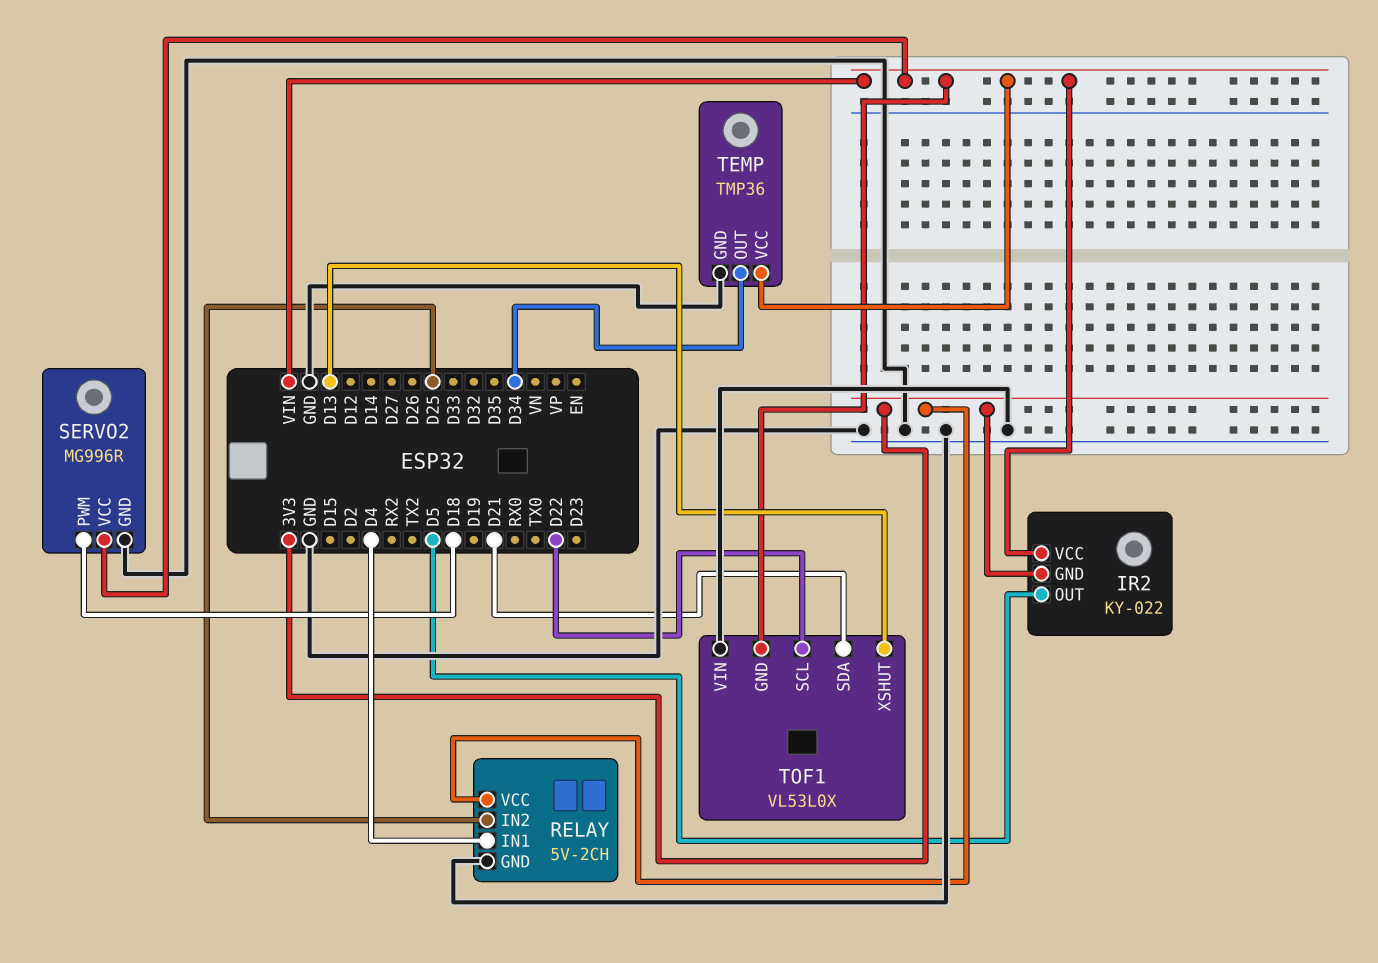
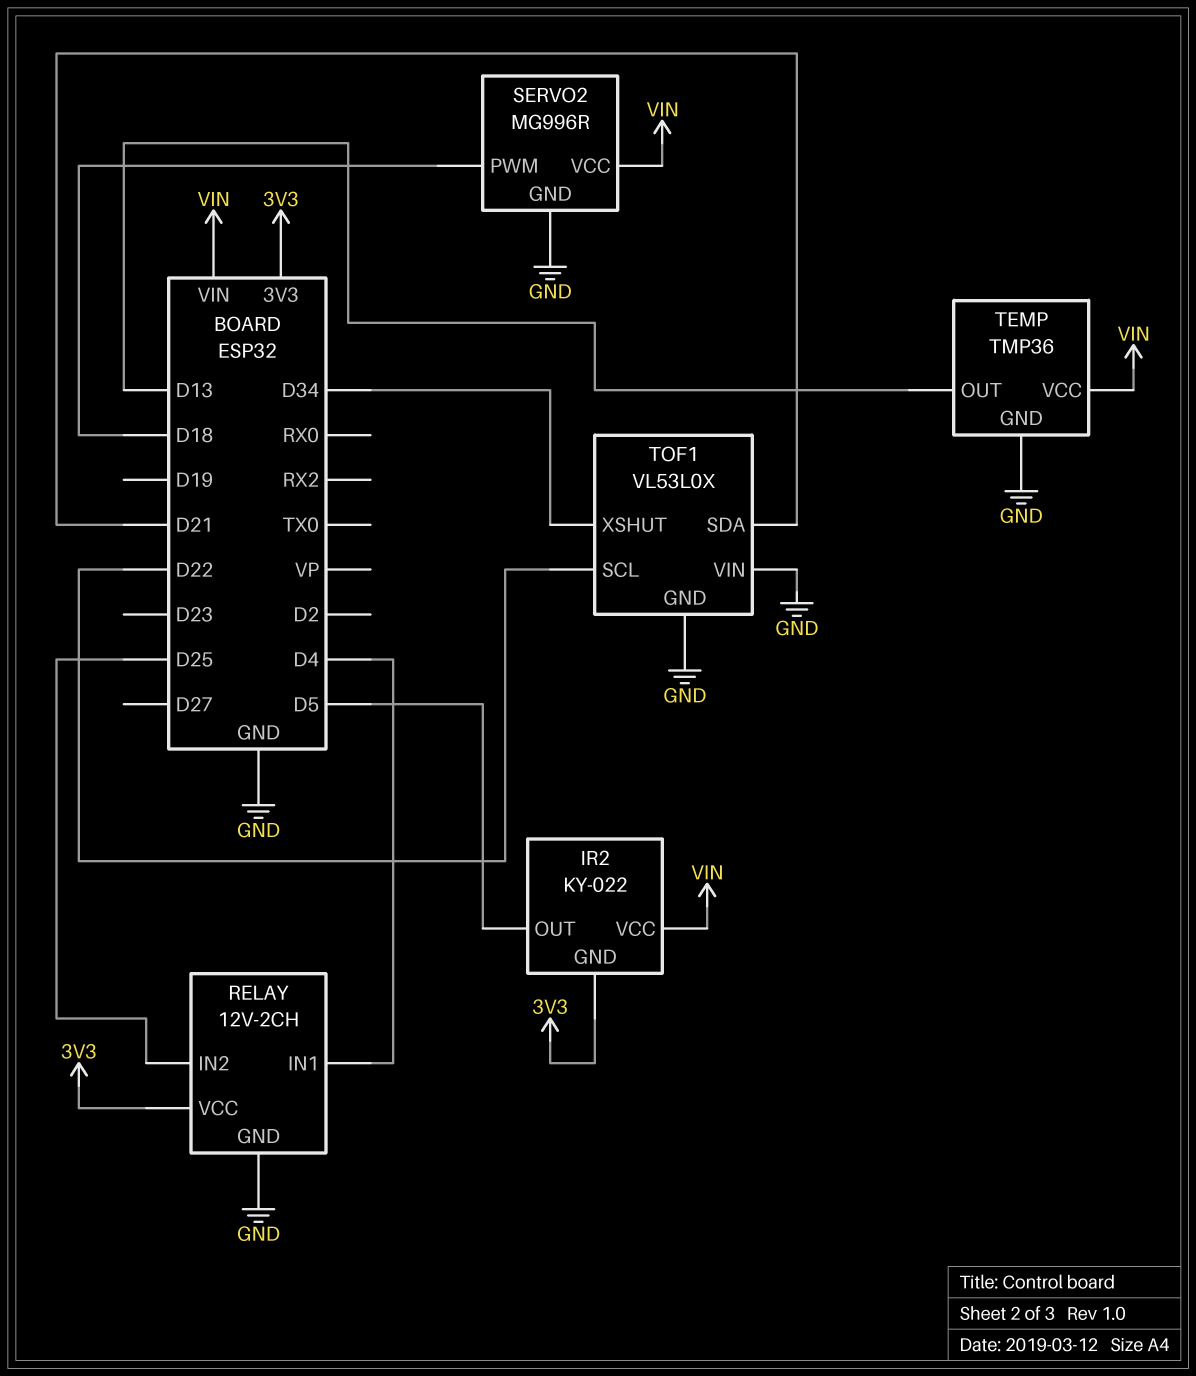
RELAY: 5V-2CH -> 12V-2CH
TEMP pin OUT: D34 -> D13
TOF1 pin GND: VIN -> GND
TOF1 pin XSHUT: D13 -> D34

